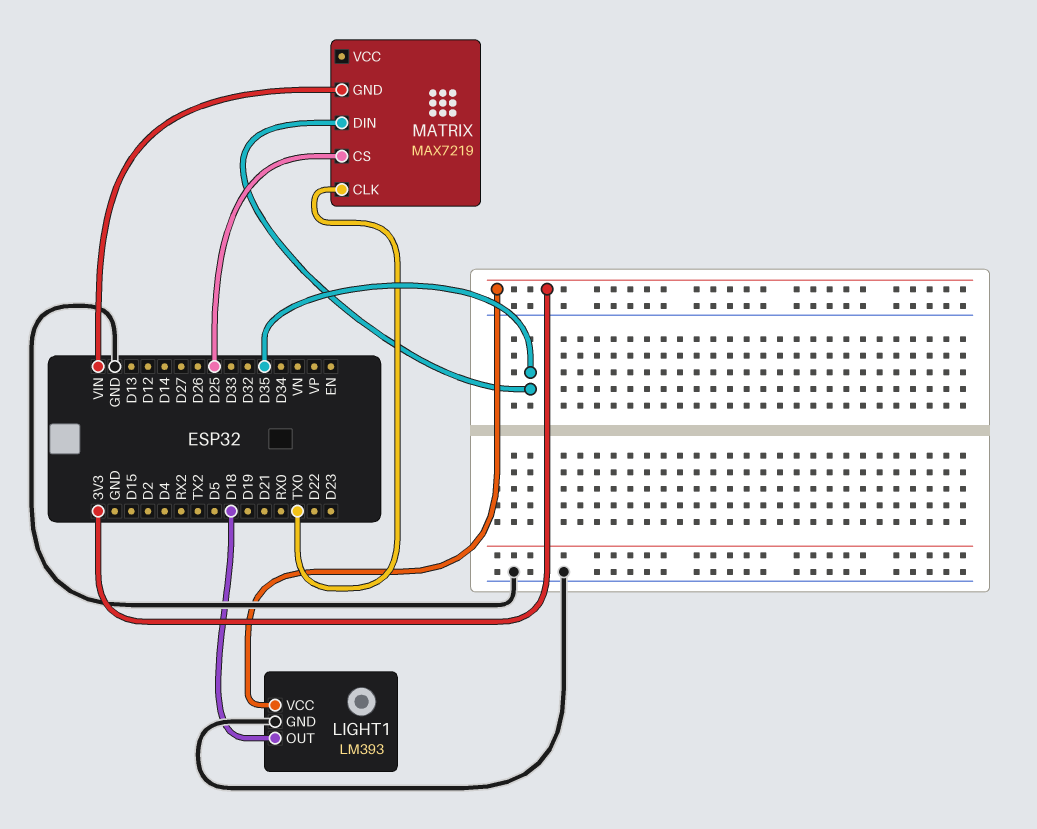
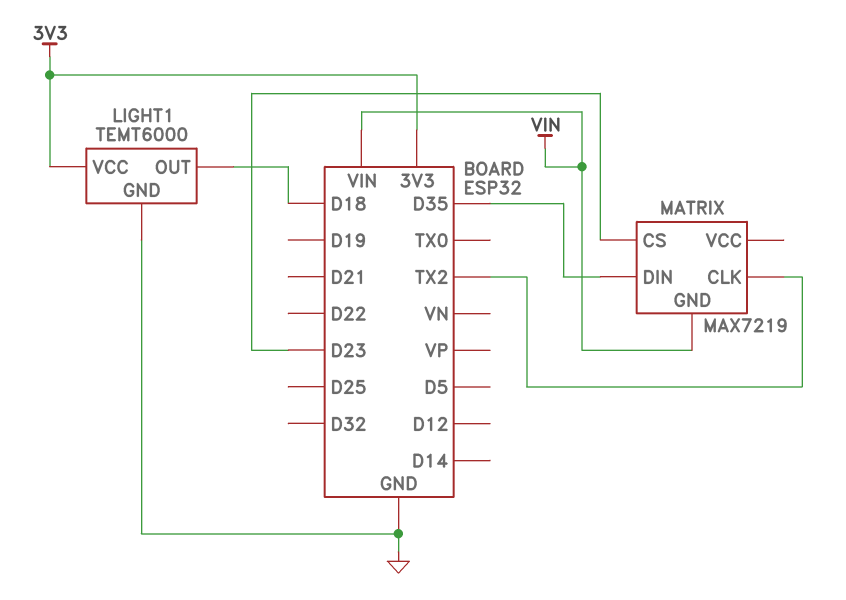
LIGHT1: LM393 -> TEMT6000
MATRIX pin CLK: TX0 -> TX2
MATRIX pin CS: D25 -> D23

